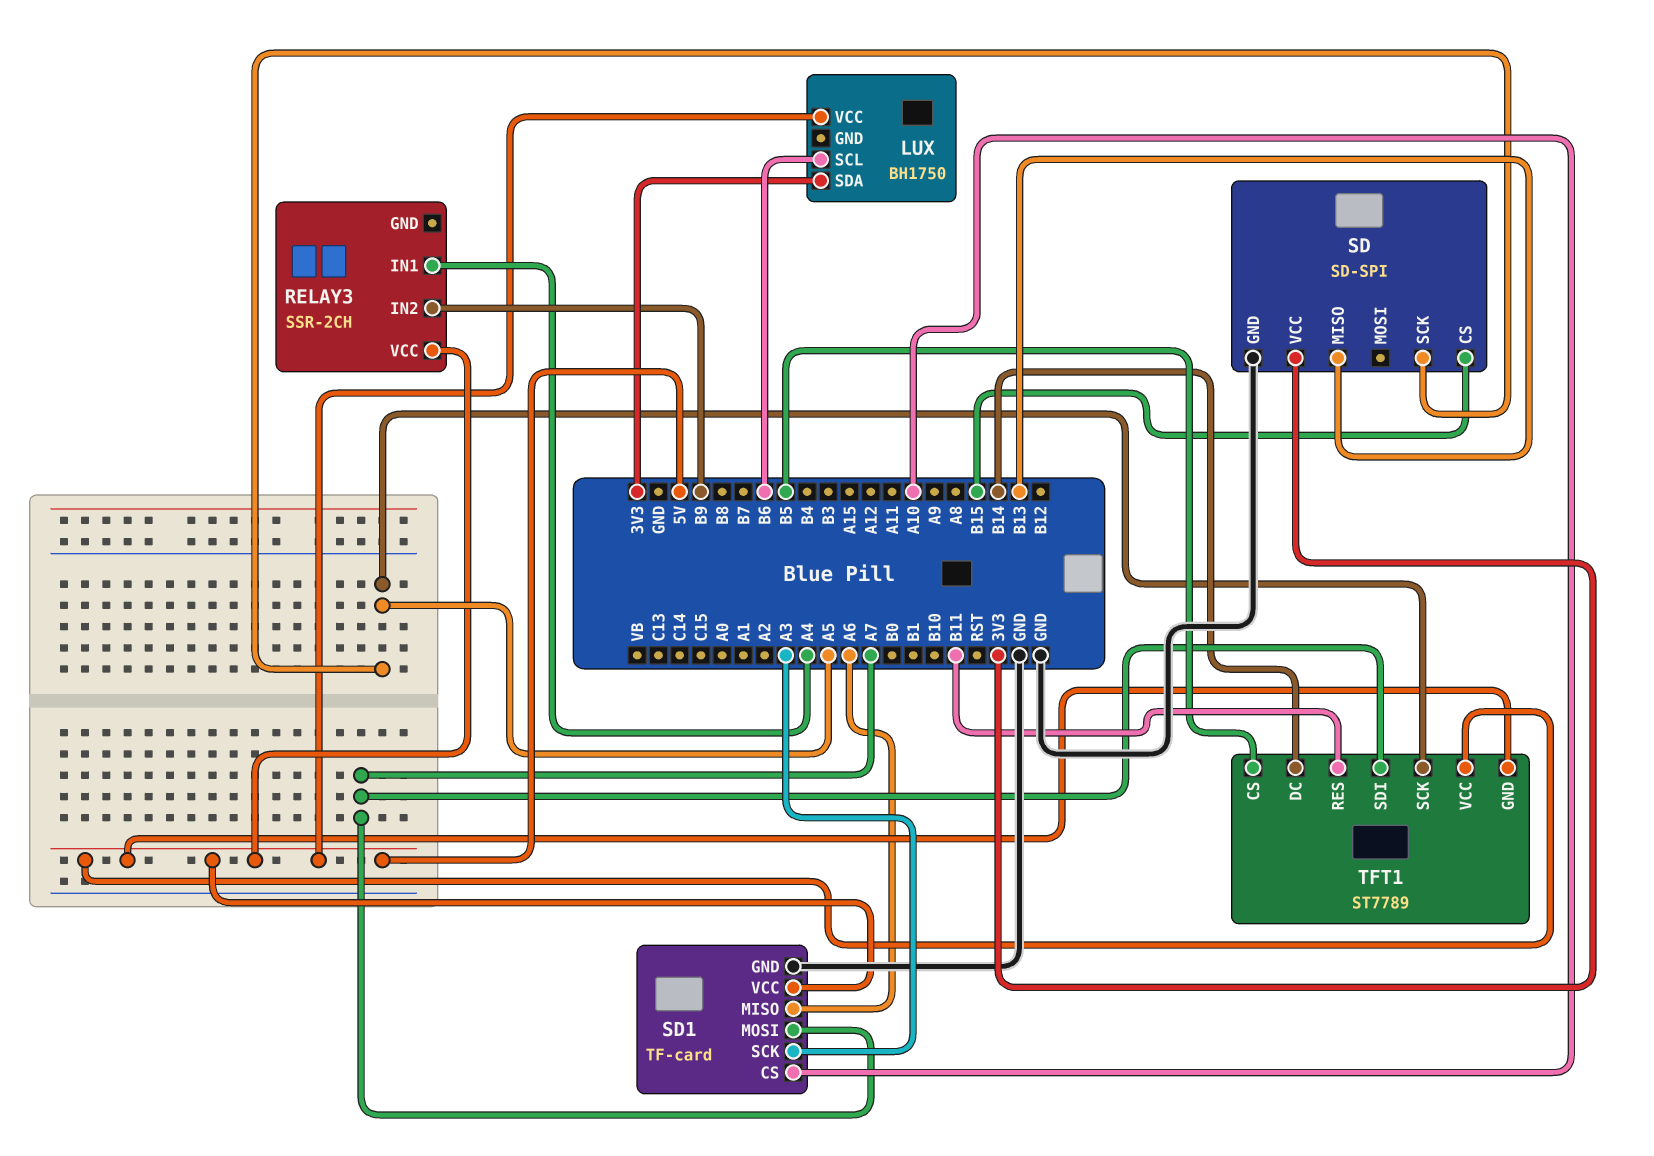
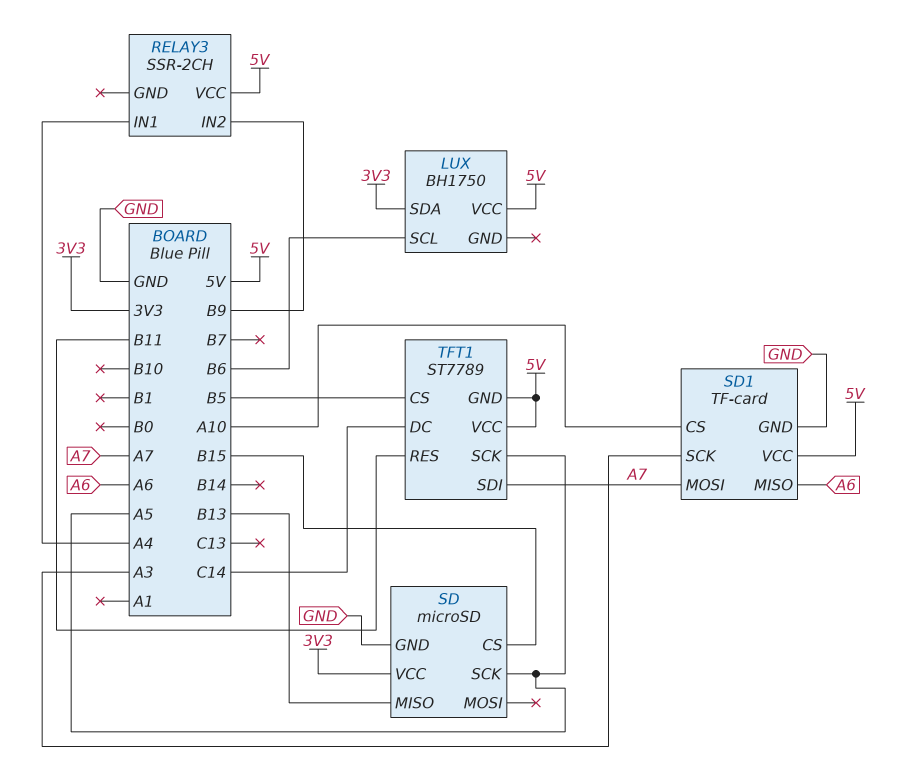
SD: SD-SPI -> microSD
TFT1 pin DC: B14 -> C14

